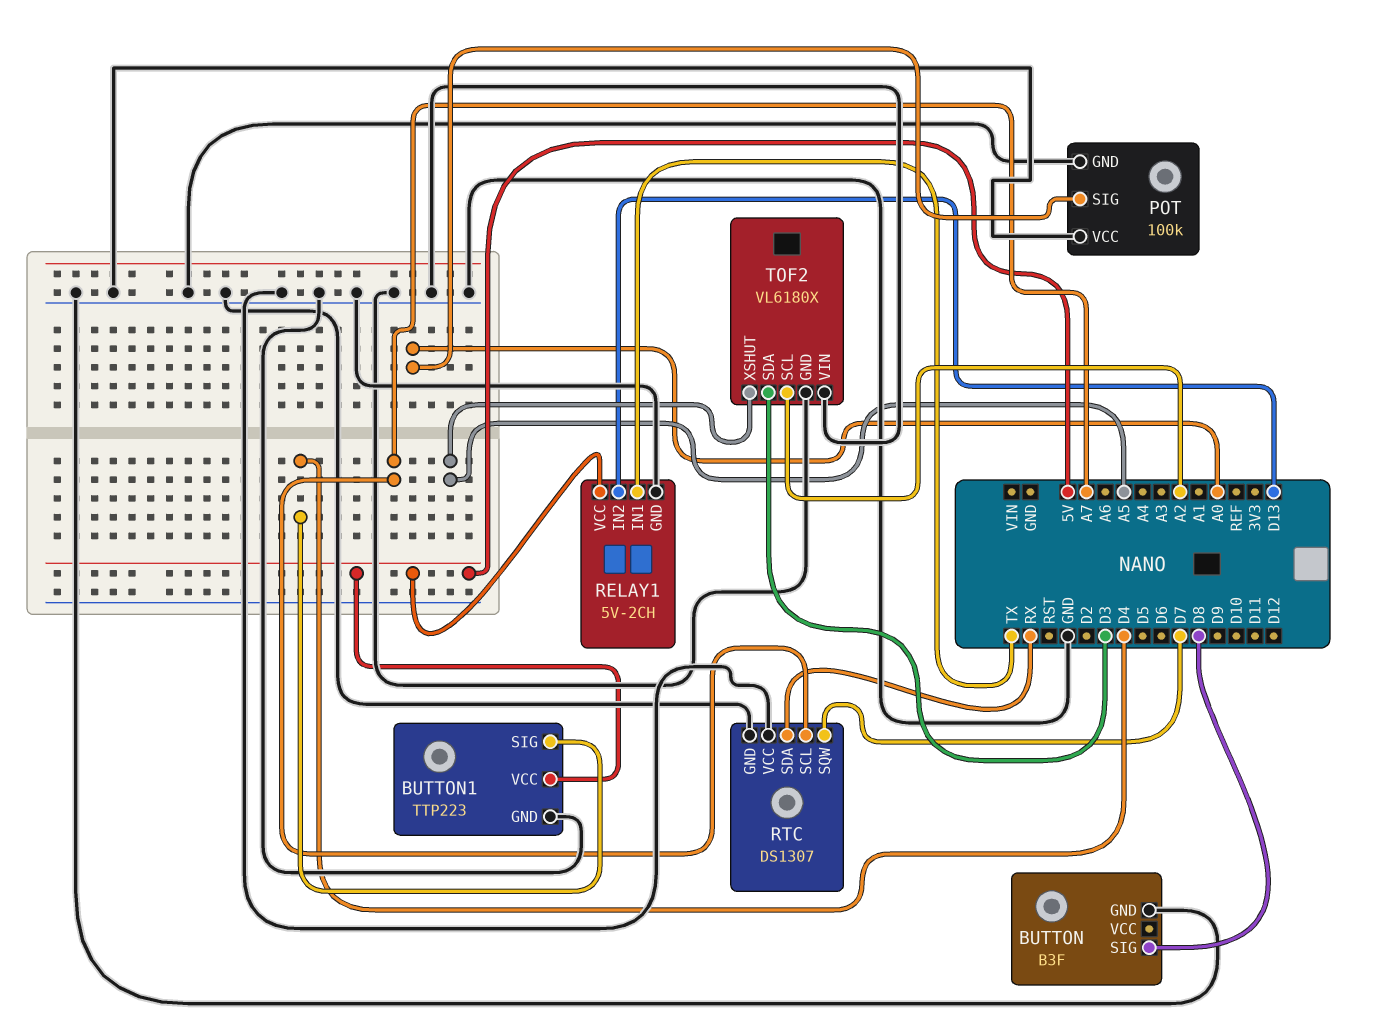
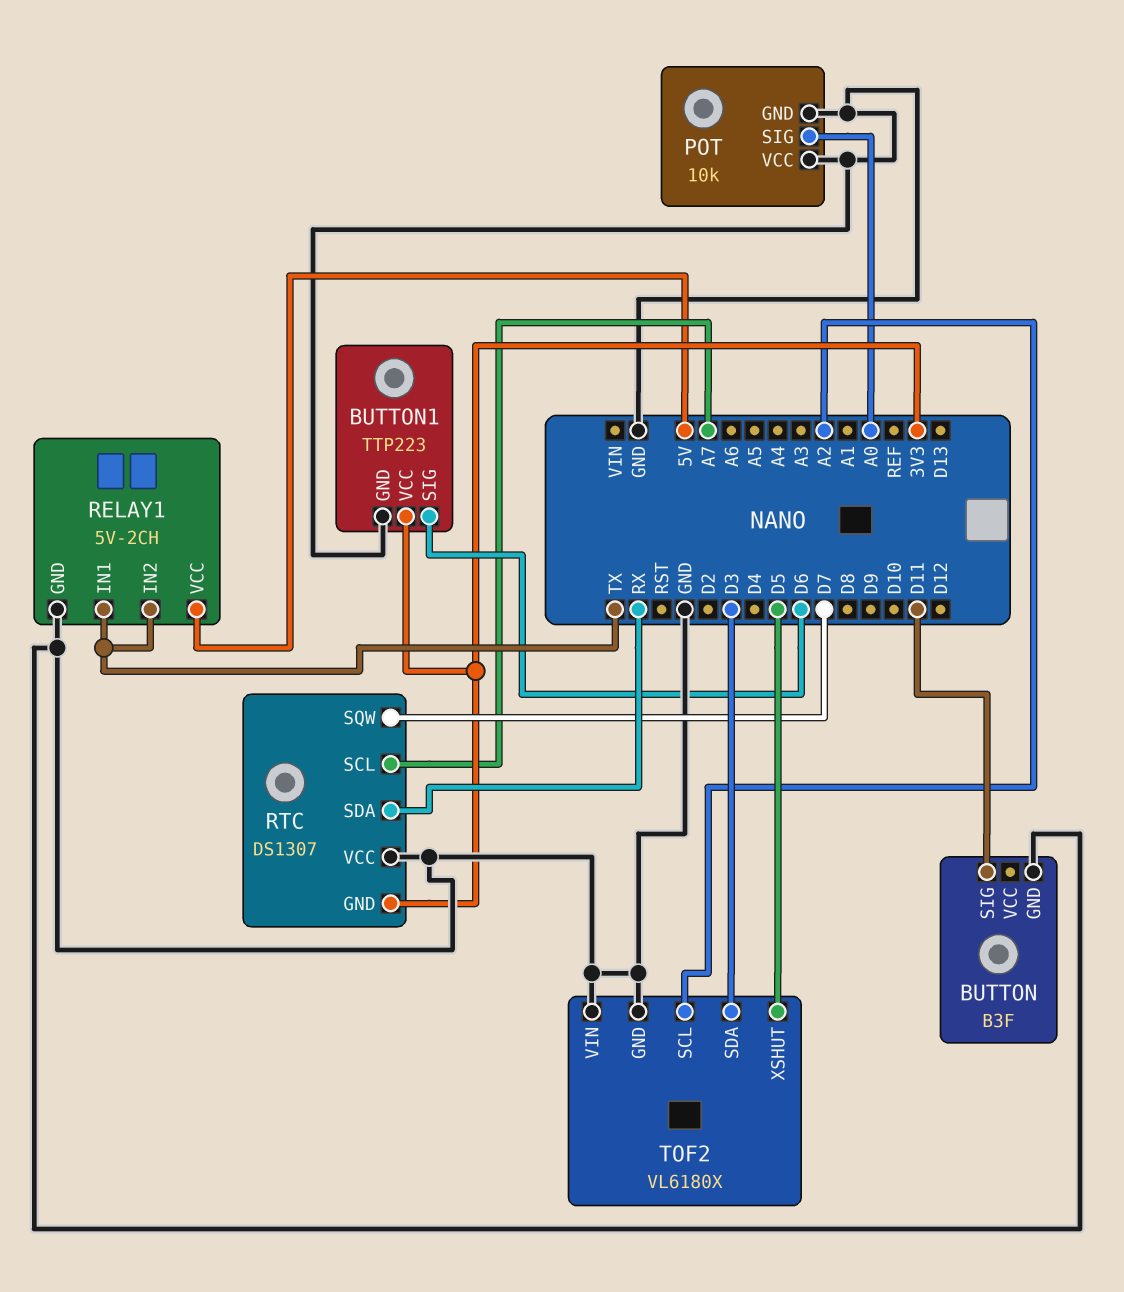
BUTTON pin SIG: D8 -> D11
BUTTON1 pin SIG: D4 -> D6
BUTTON1 pin VCC: 5V -> 3V3
POT: 100k -> 10k
RELAY1 pin IN2: D13 -> TX
RTC pin GND: GND -> 3V3
TOF2 pin XSHUT: A5 -> D5

